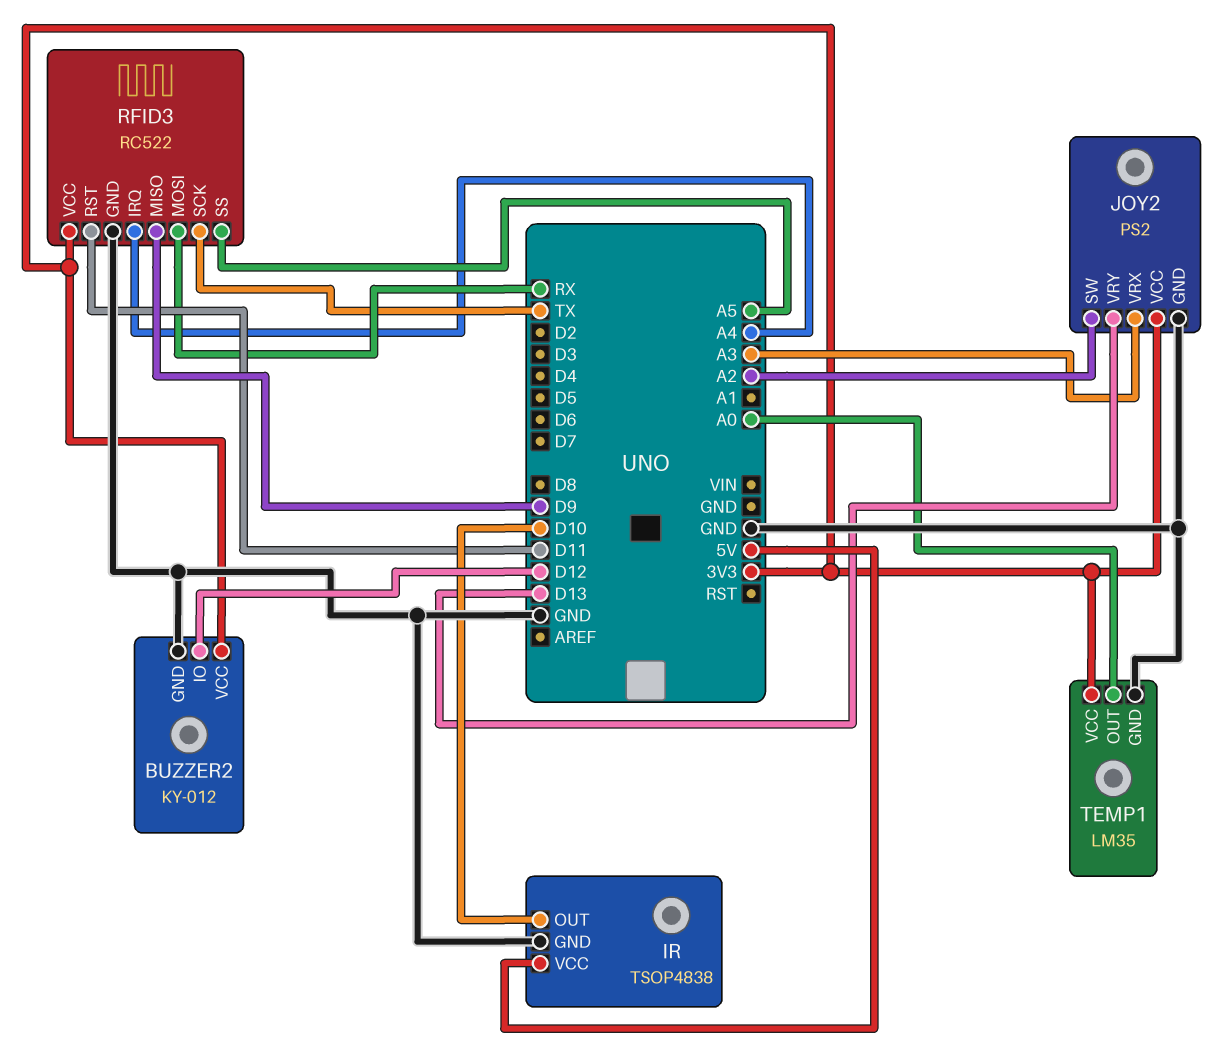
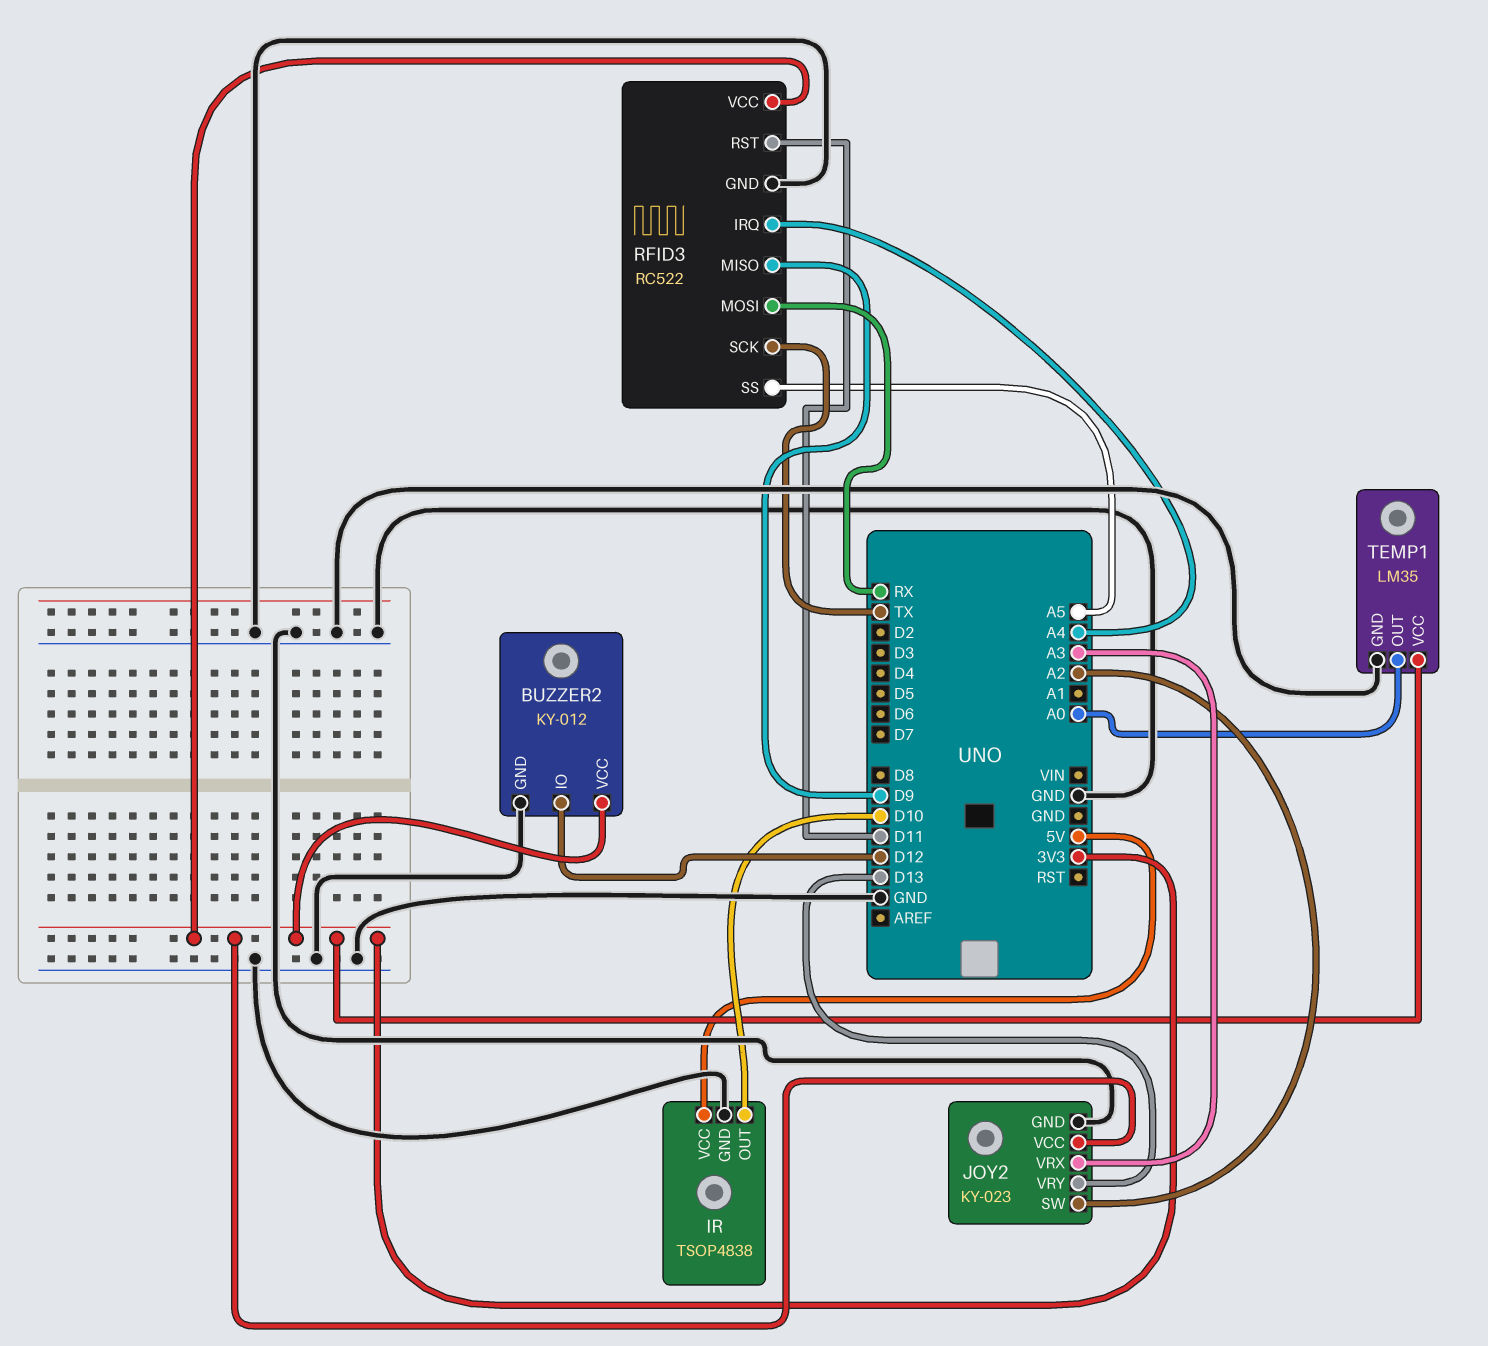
JOY2: PS2 -> KY-023

